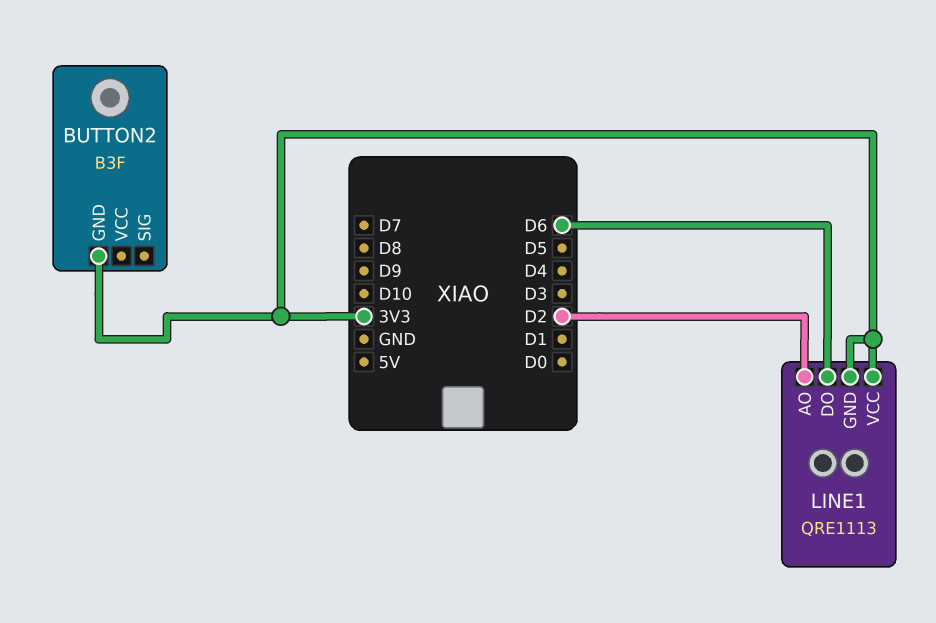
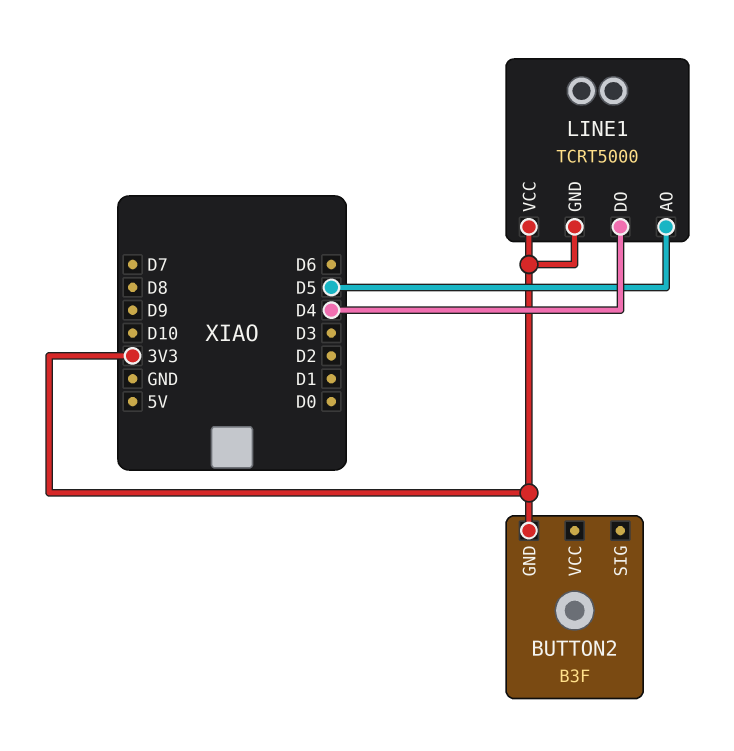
LINE1: QRE1113 -> TCRT5000
LINE1 pin AO: D2 -> D5
LINE1 pin DO: D6 -> D4

